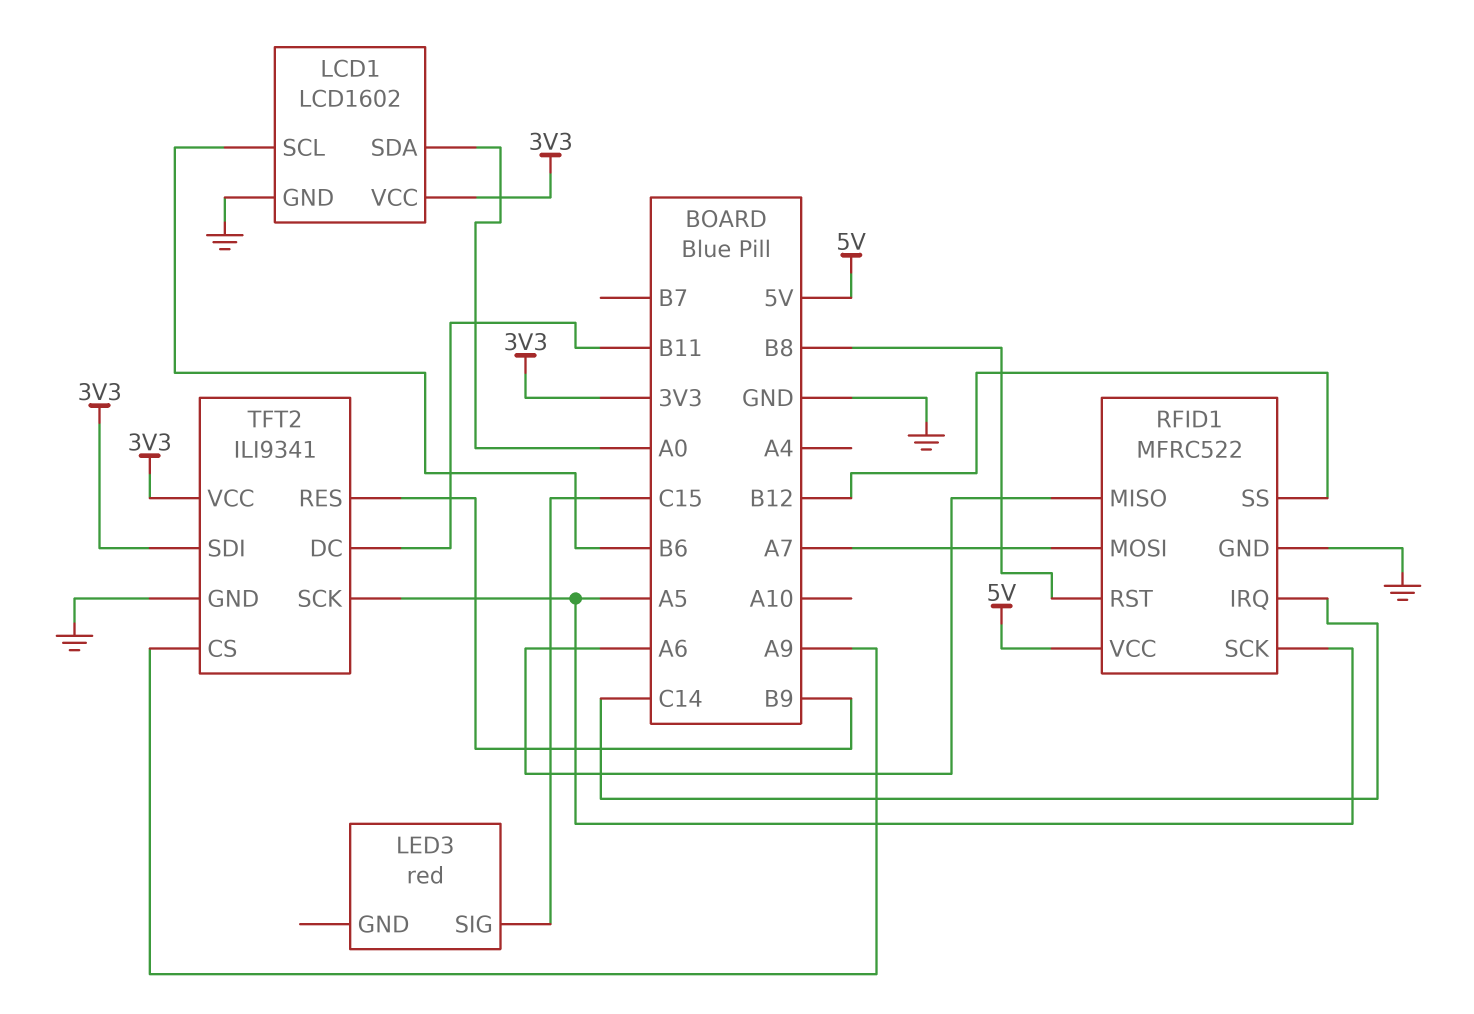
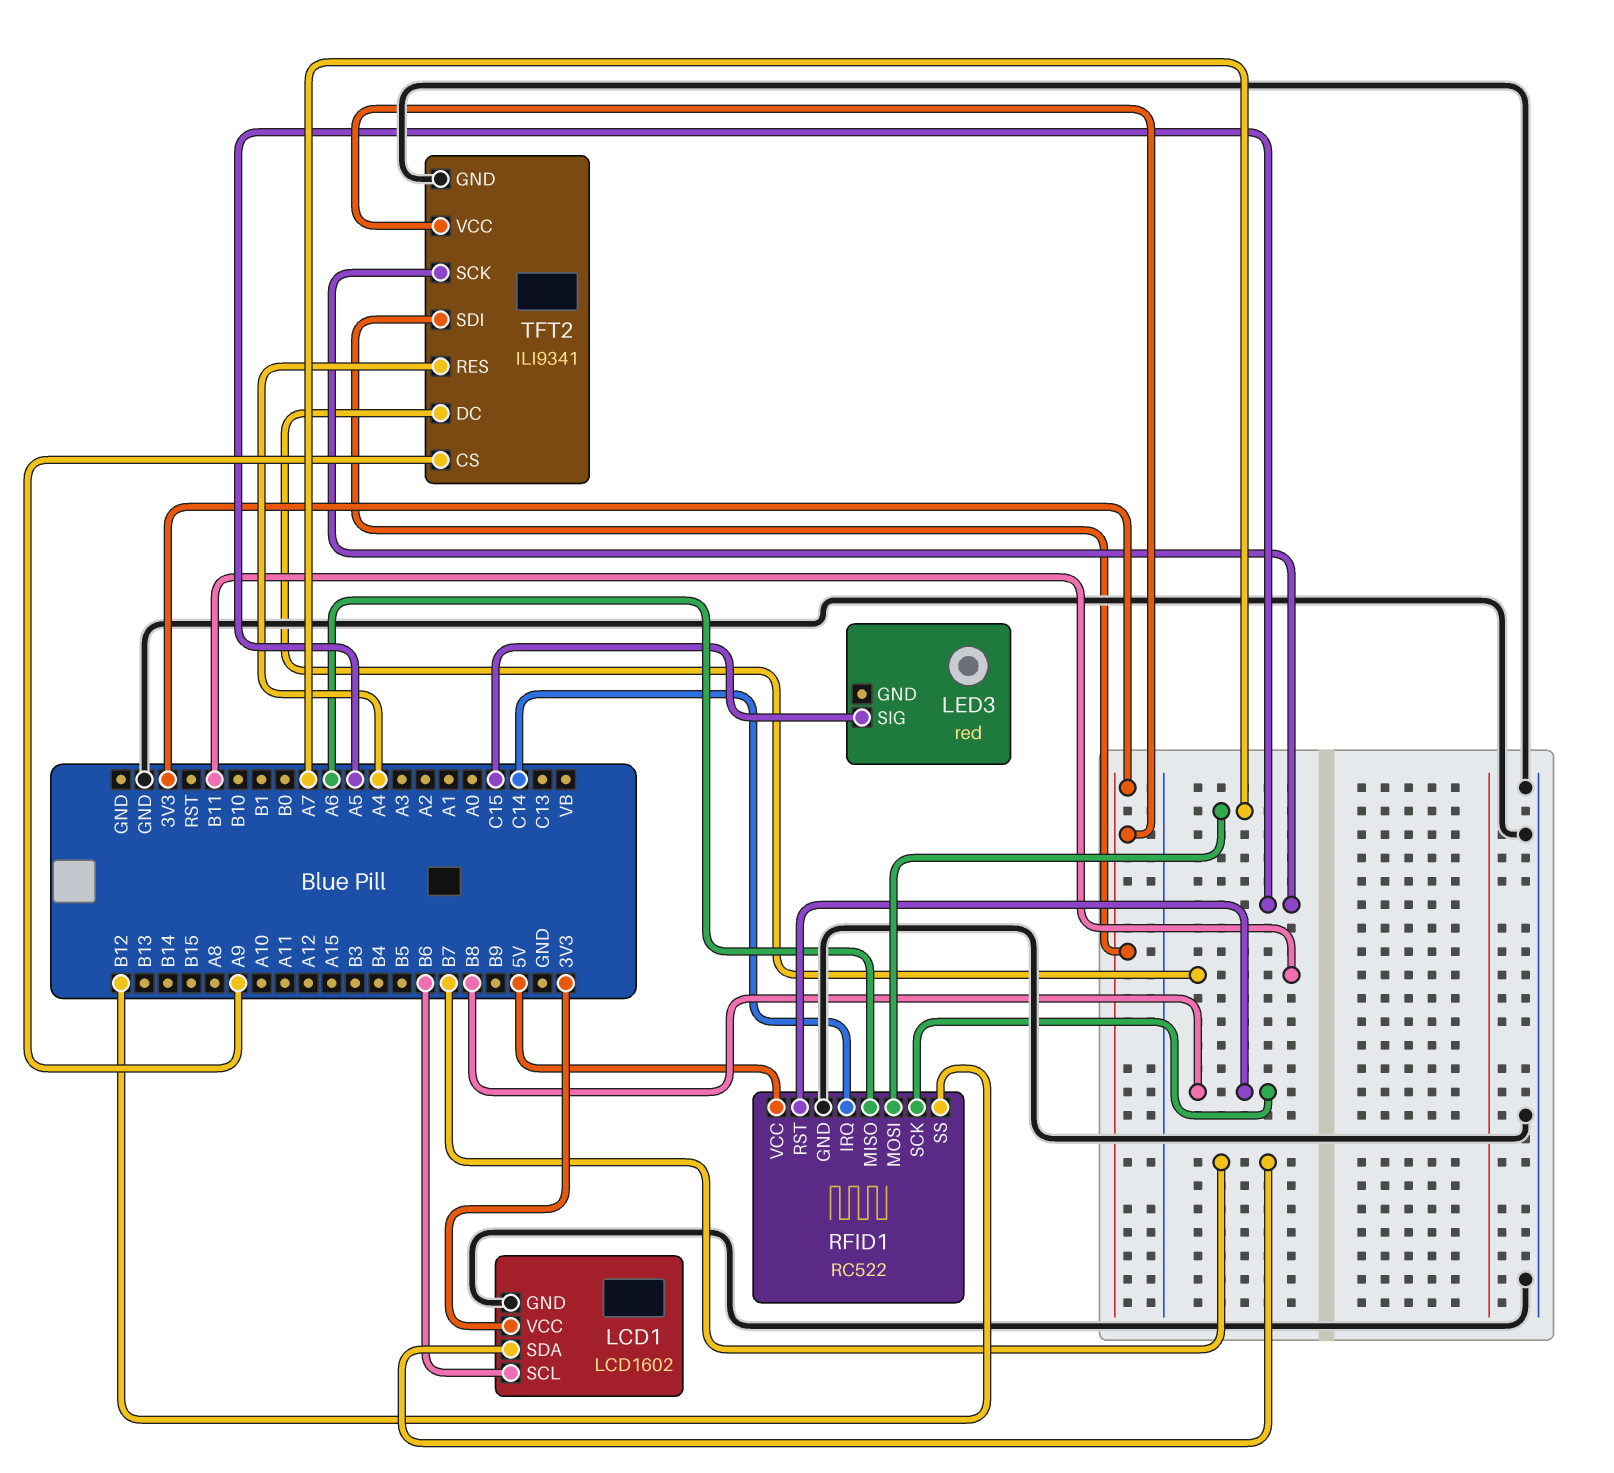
LCD1 pin SDA: A0 -> B7
RFID1: MFRC522 -> RC522
RFID1 pin SCK: A5 -> B8
TFT2 pin RES: B9 -> A4

